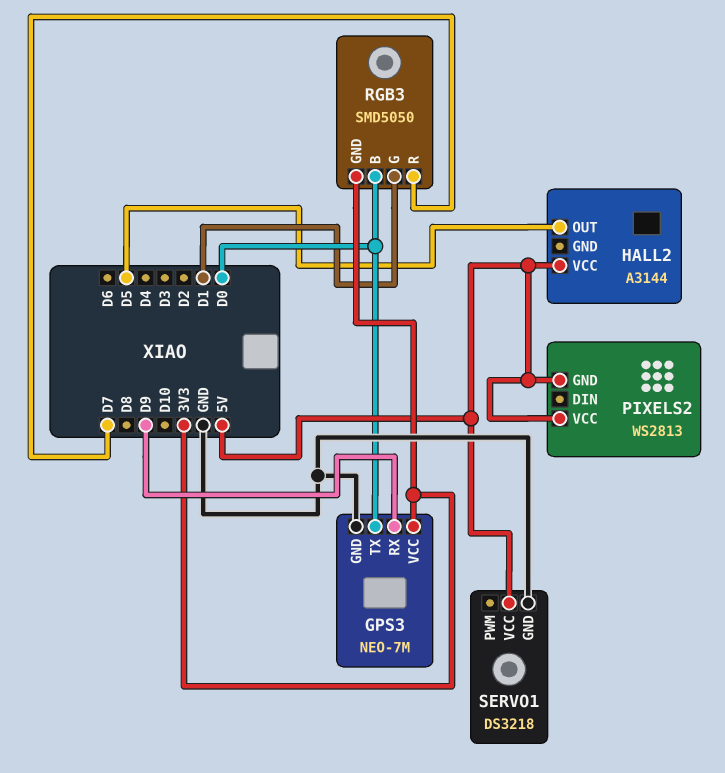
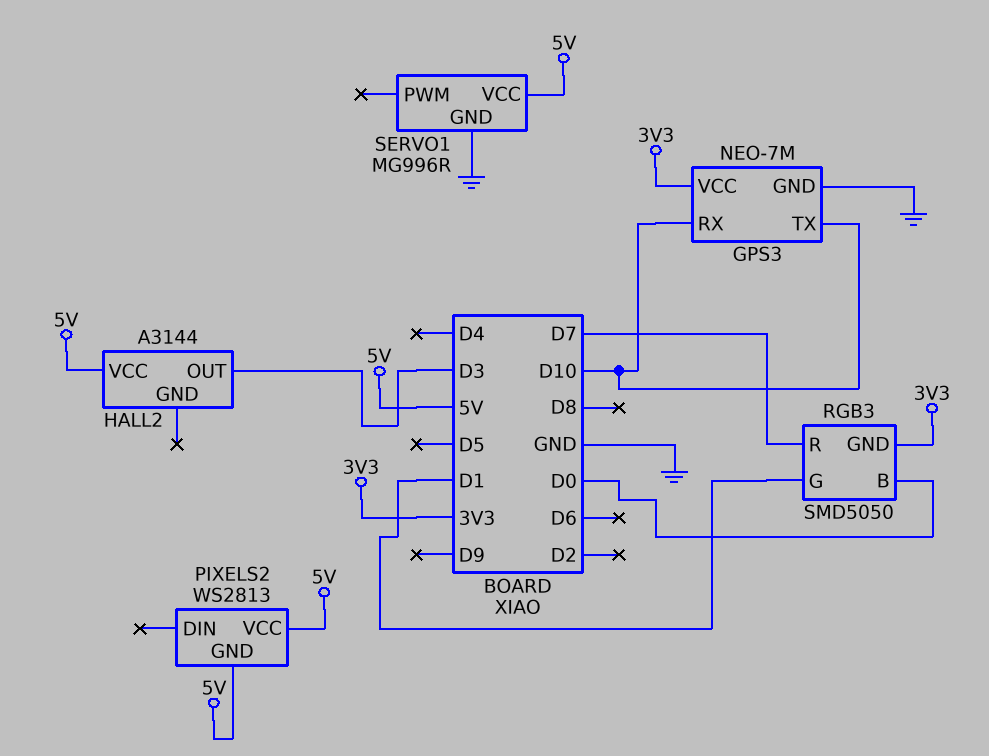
GPS3 pin RX: D9 -> D10
GPS3 pin TX: D0 -> D10
HALL2 pin OUT: D5 -> D3
SERVO1: DS3218 -> MG996R

